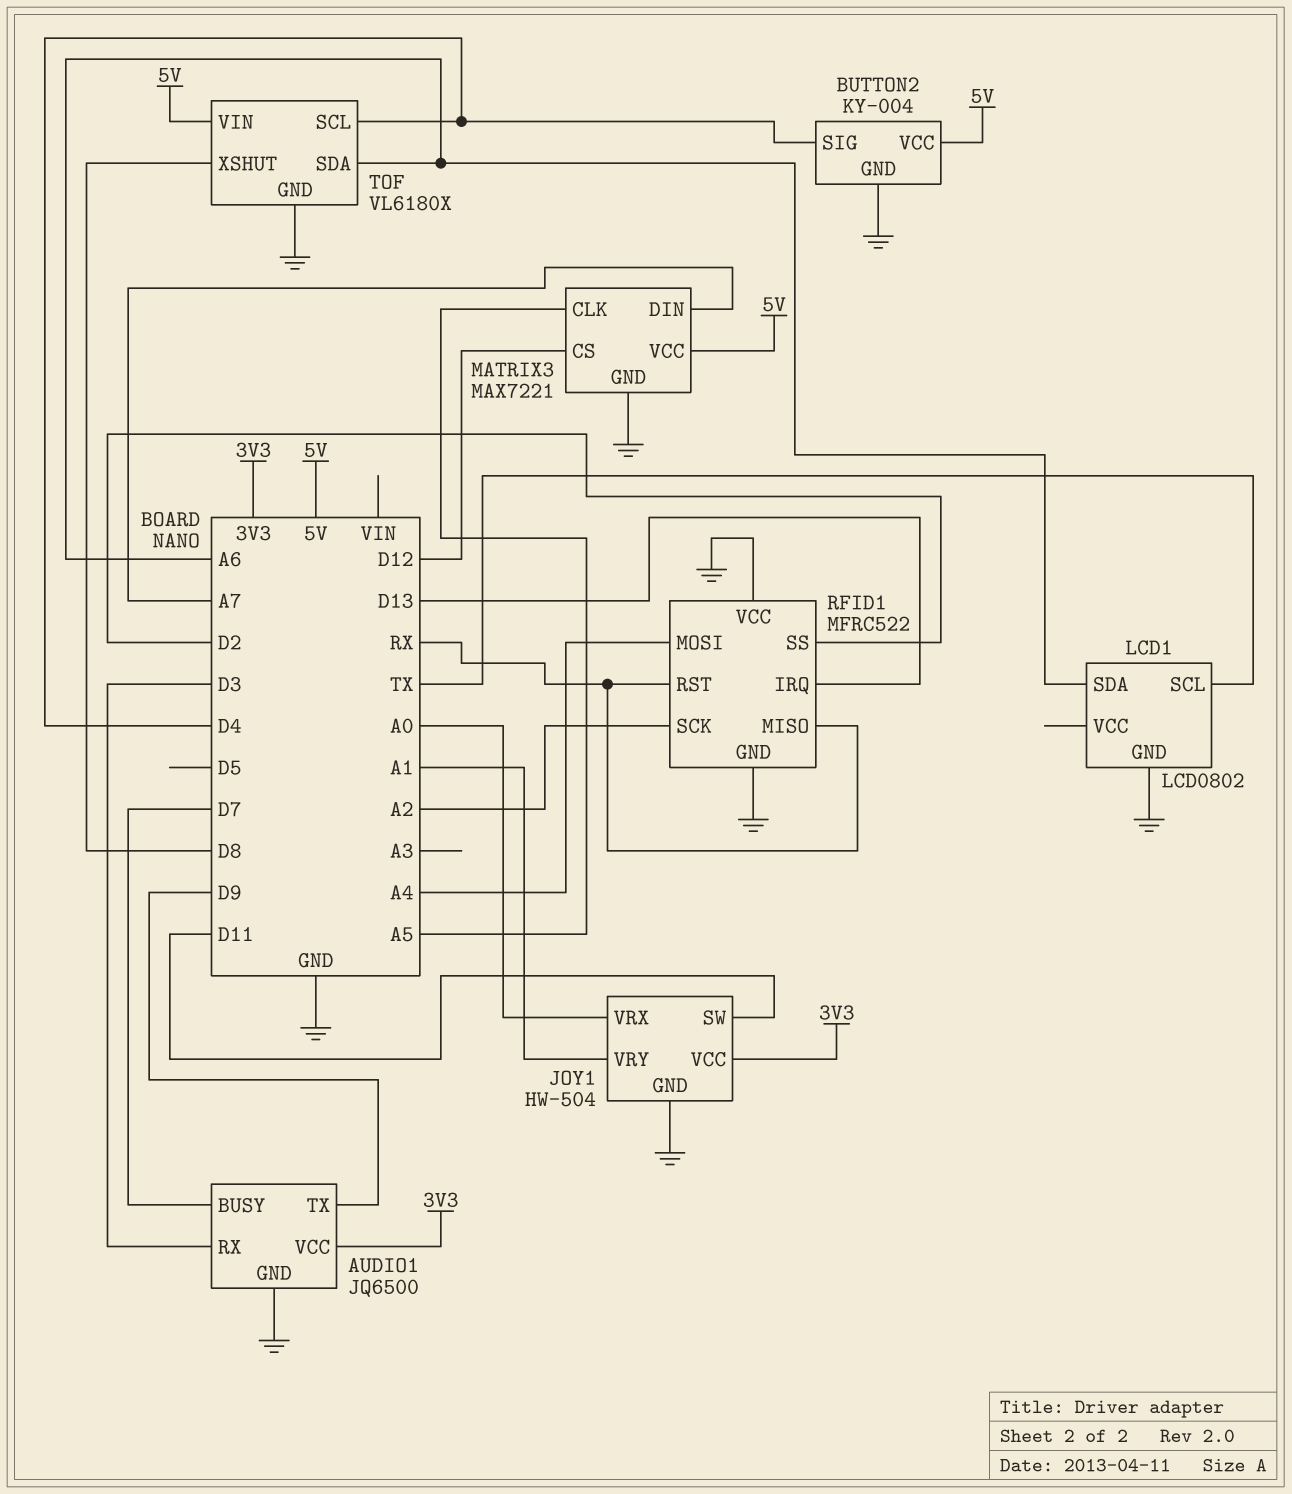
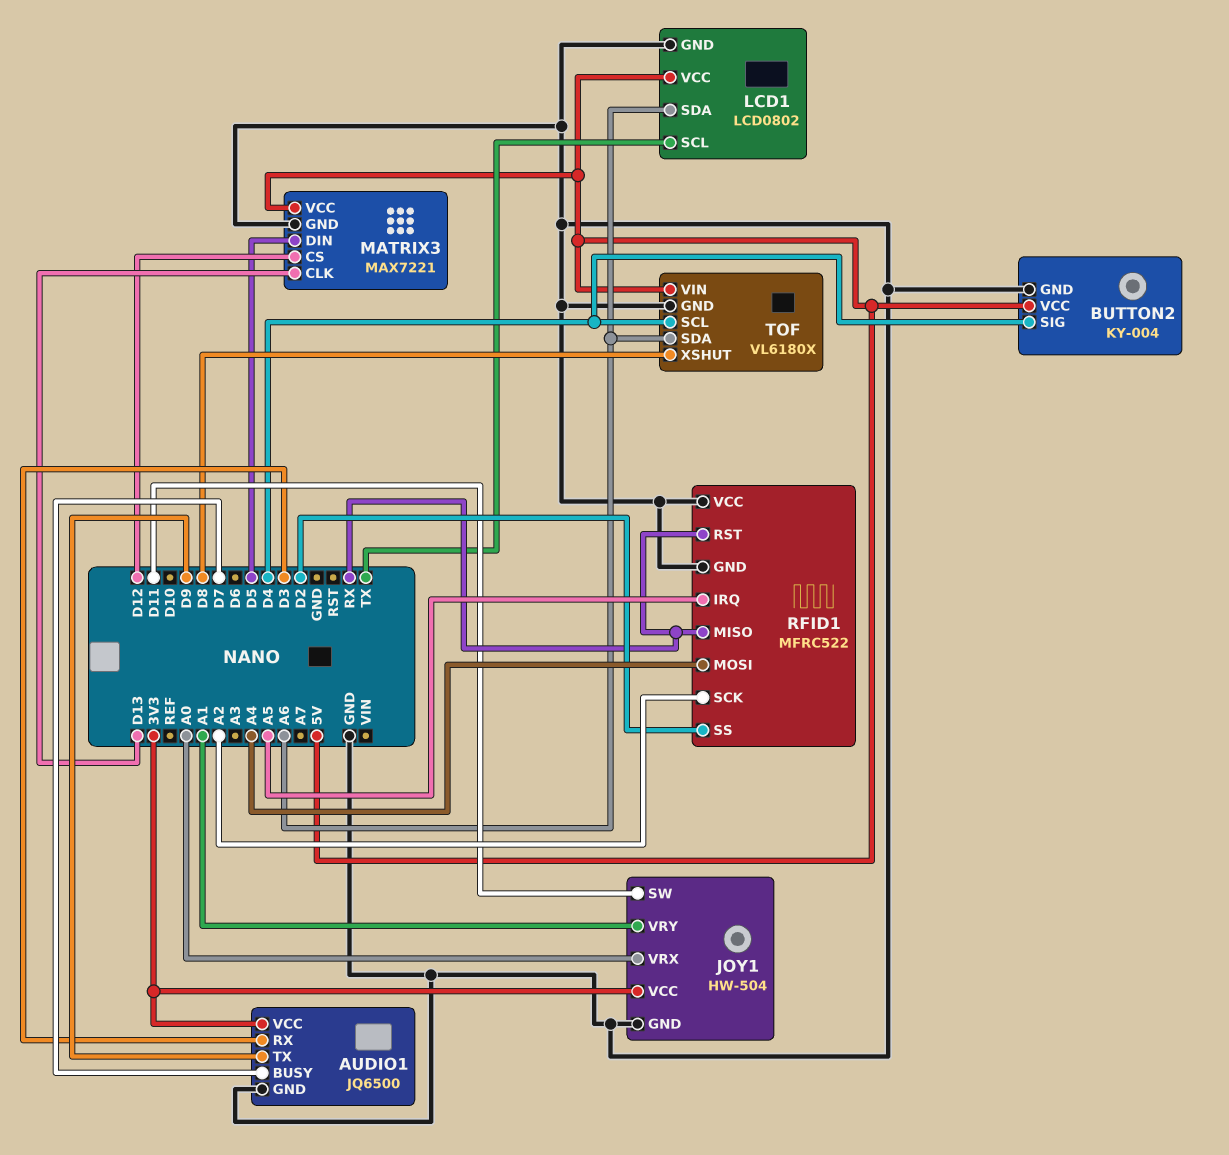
LCD1 pin VCC: none -> 5V
MATRIX3 pin CLK: A5 -> D13
MATRIX3 pin DIN: A7 -> D5
RFID1 pin IRQ: D13 -> A5

